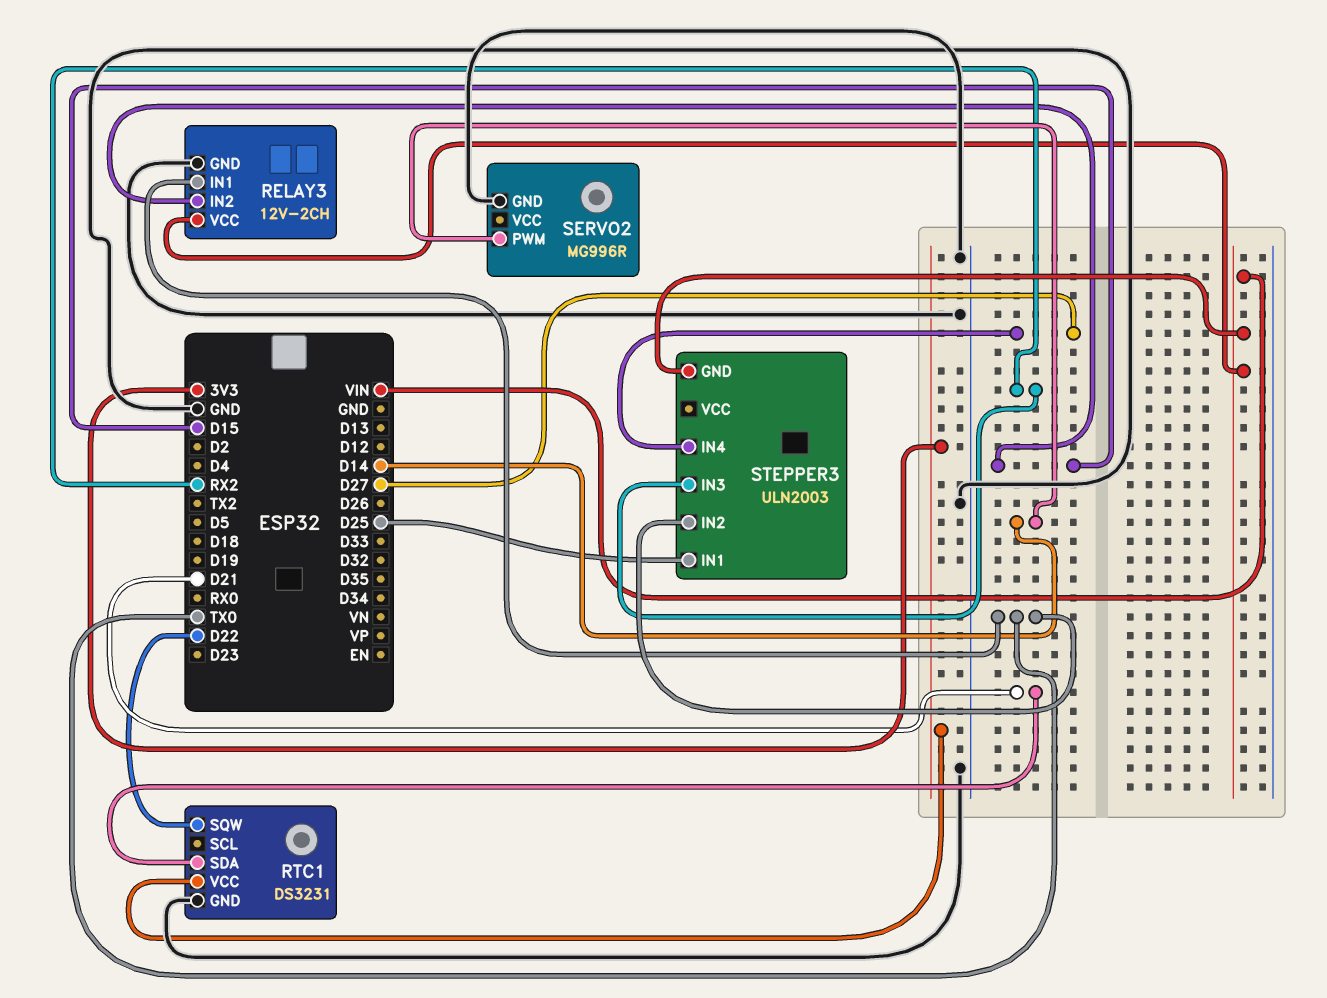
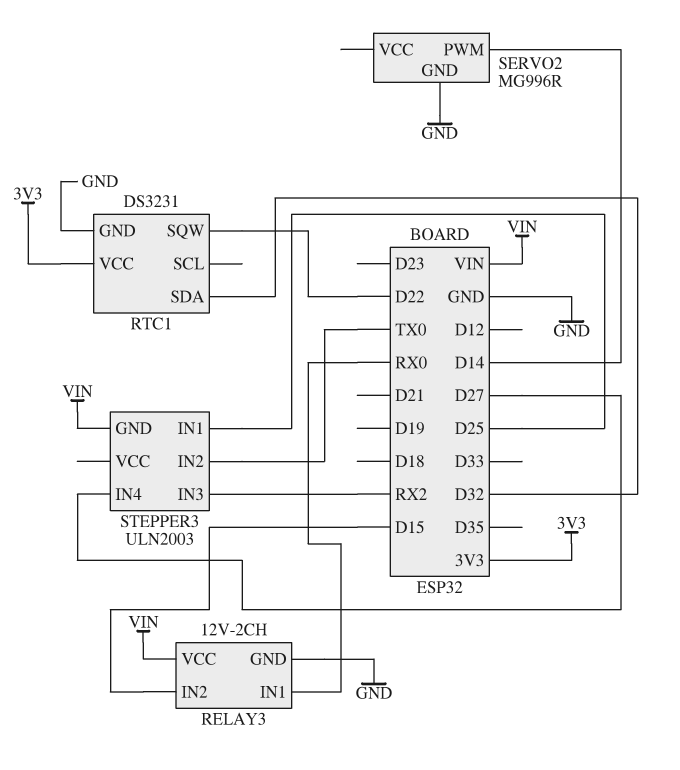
RELAY3 pin IN1: TX0 -> RX0
RTC1 pin SDA: D21 -> D32

